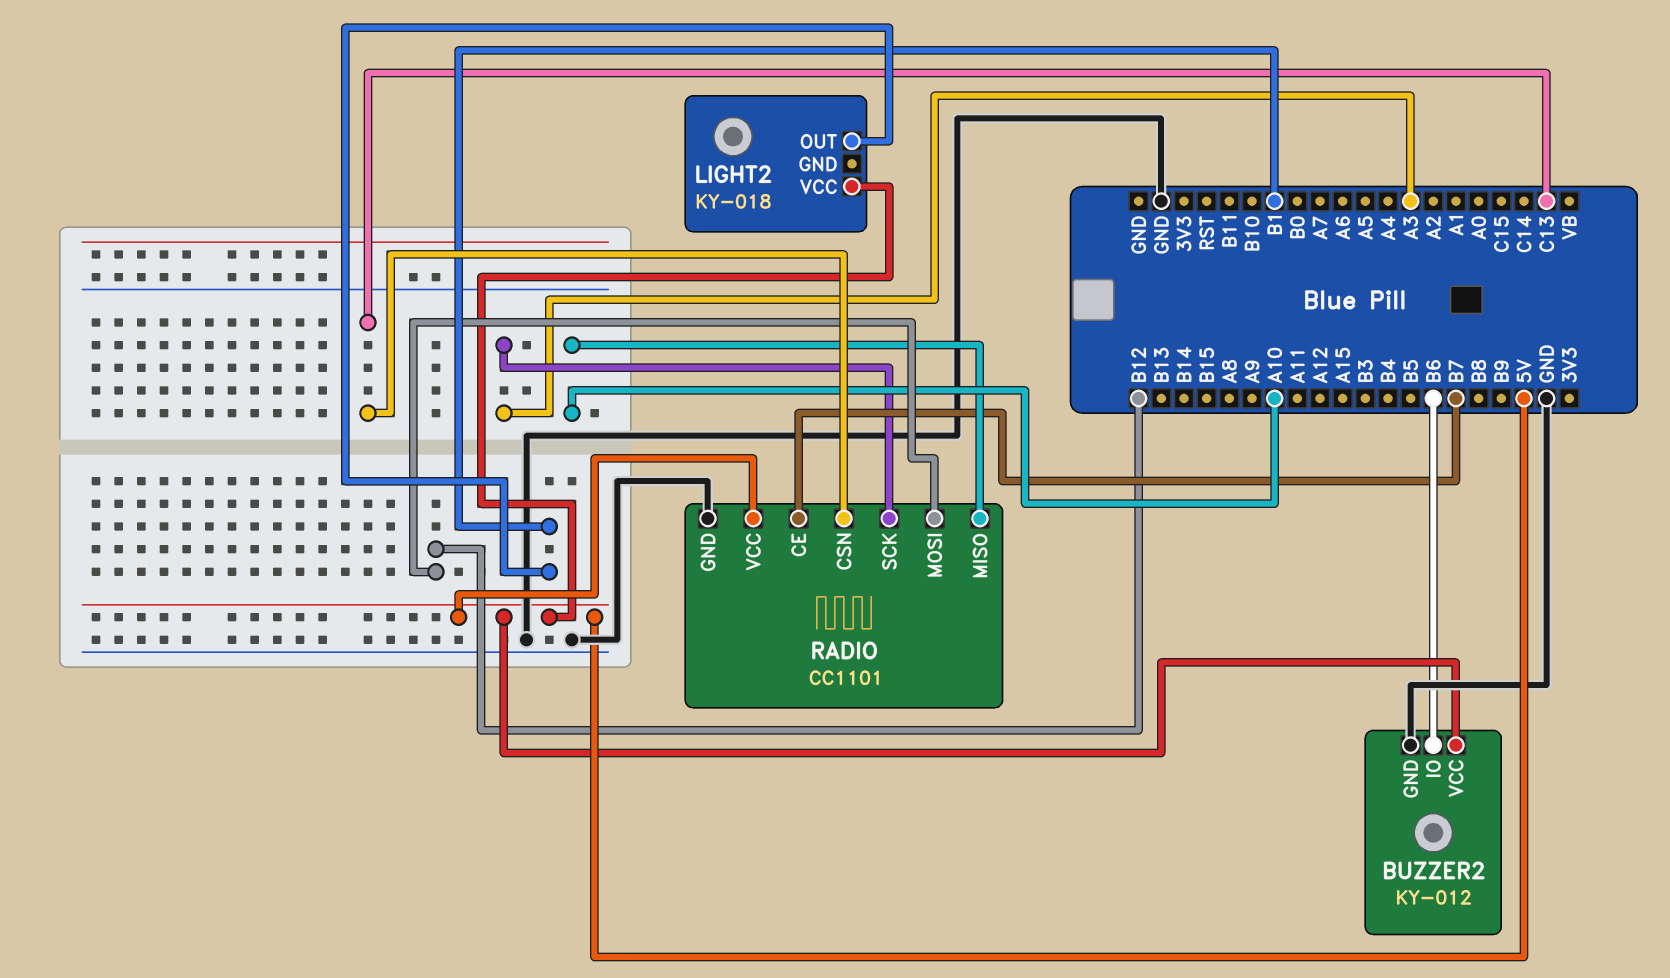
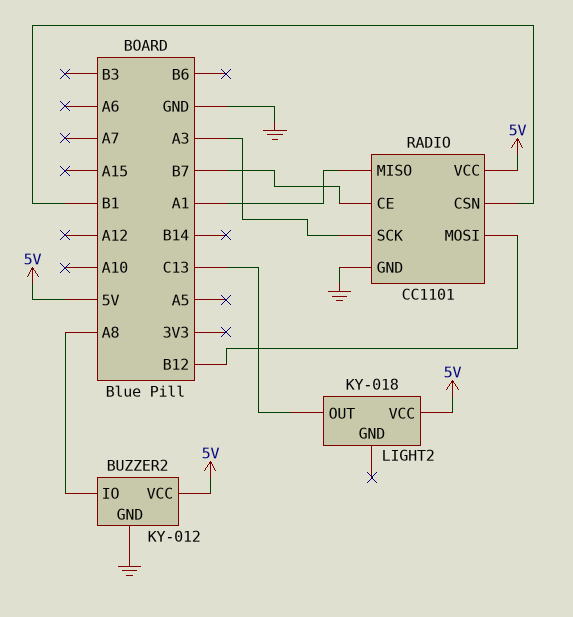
BUZZER2 pin IO: B6 -> A8
LIGHT2 pin OUT: B1 -> C13
RADIO pin CSN: C13 -> B1
RADIO pin MISO: A10 -> A1

